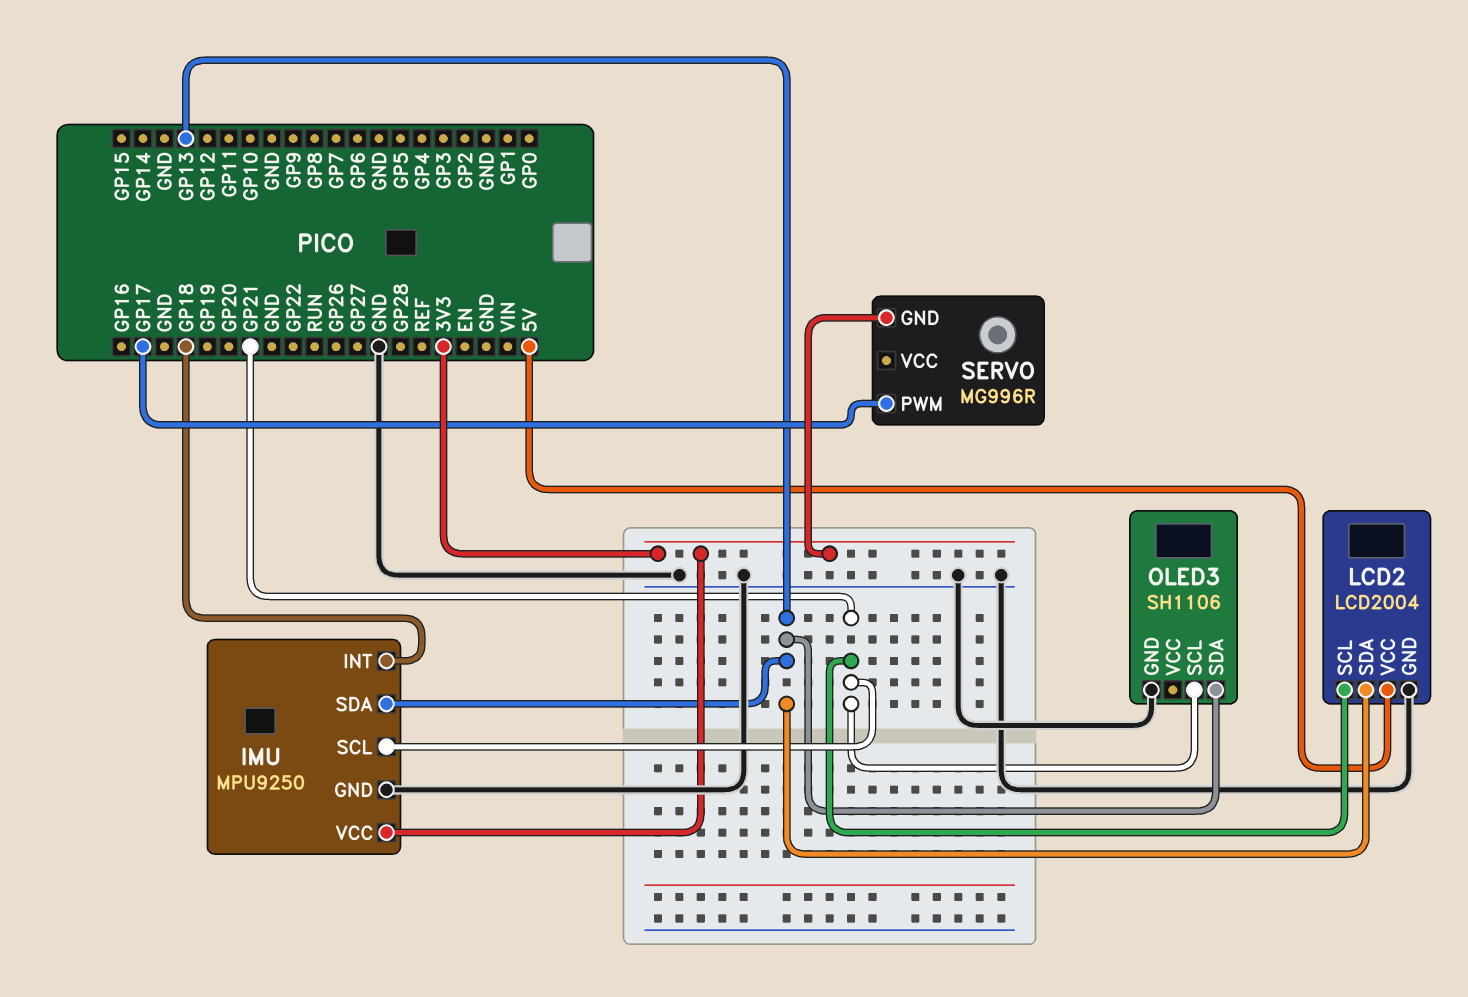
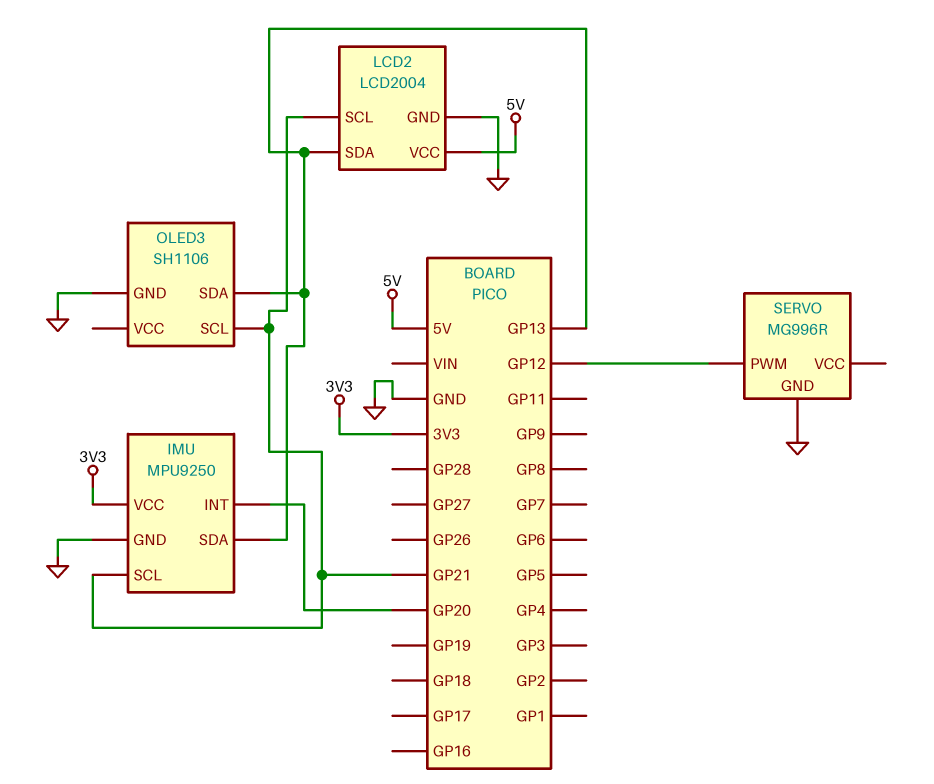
IMU pin INT: GP18 -> GP20
SERVO pin GND: 3V3 -> GND
SERVO pin PWM: GP17 -> GP12

